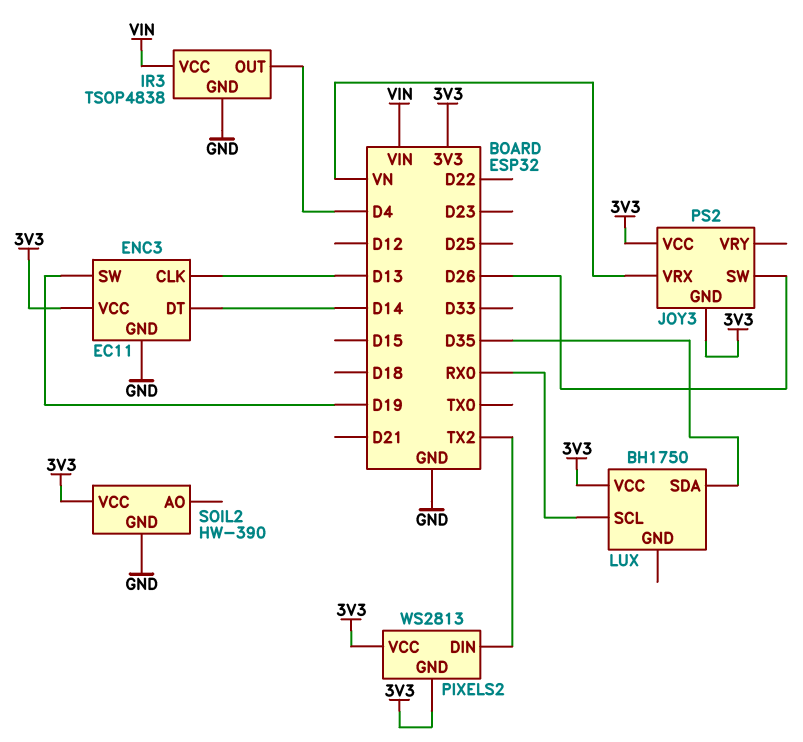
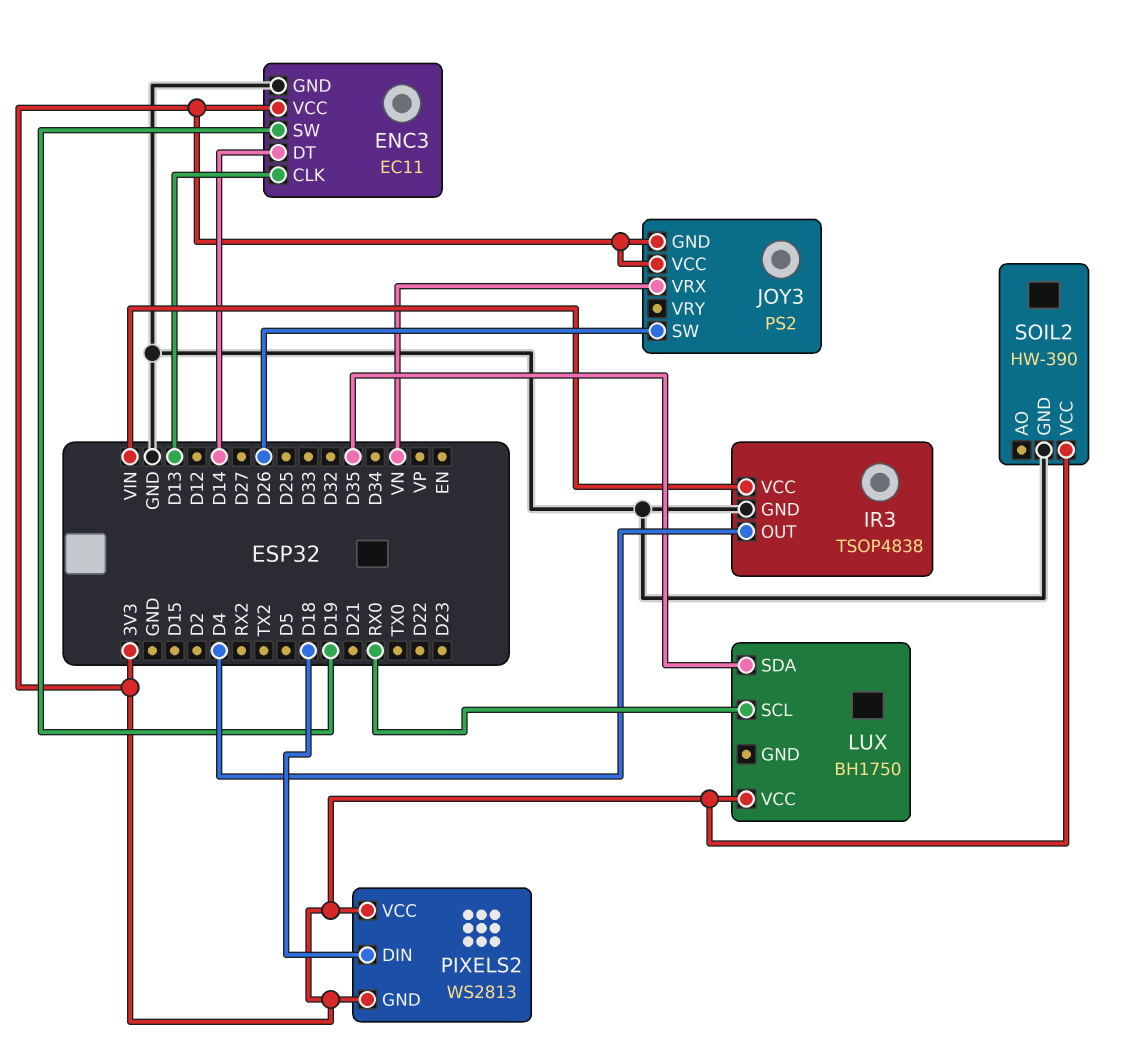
PIXELS2 pin DIN: TX2 -> D18

